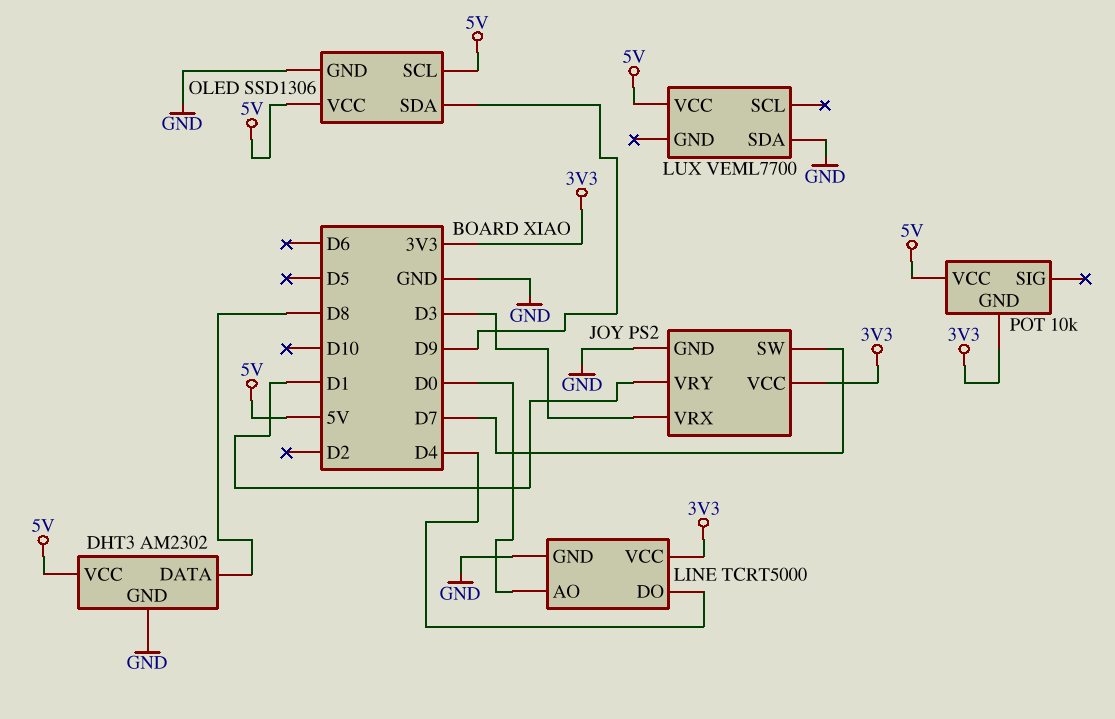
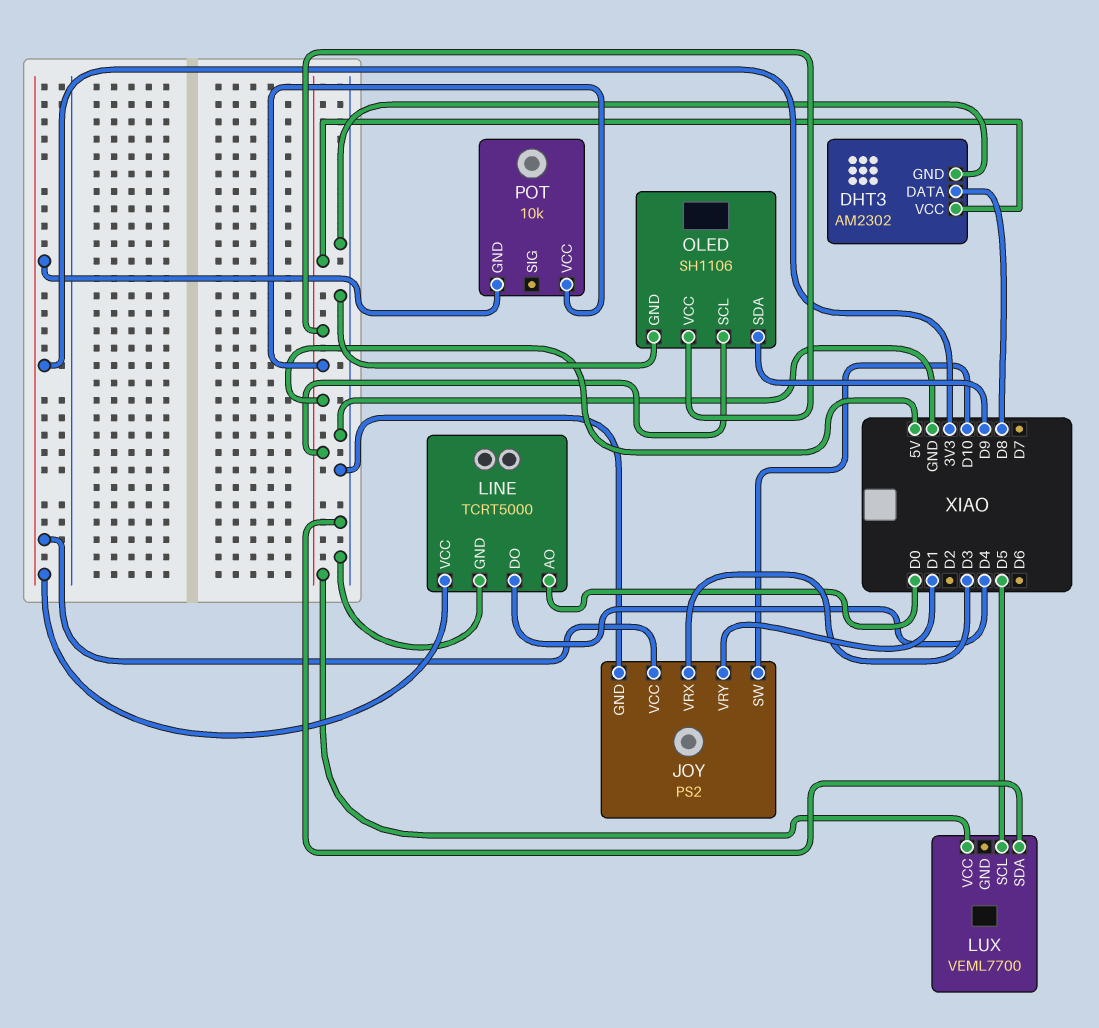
JOY pin SW: D7 -> D10
LUX pin SCL: none -> D5
OLED: SSD1306 -> SH1106

